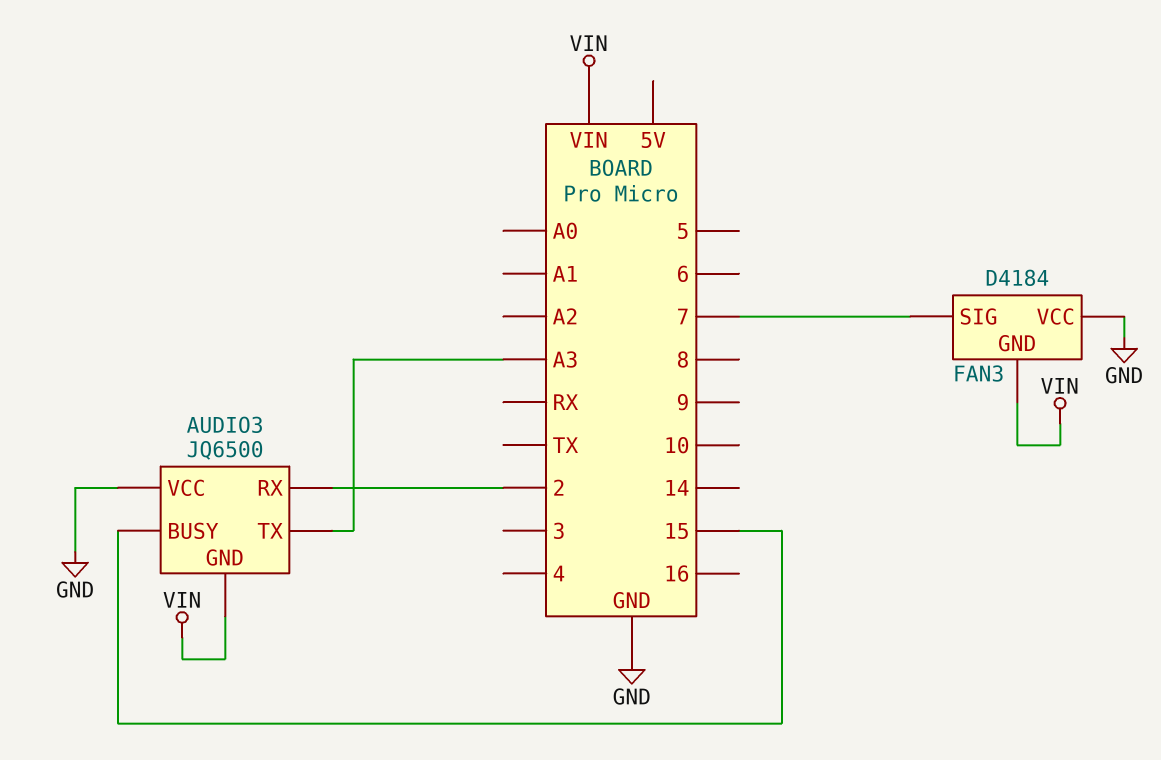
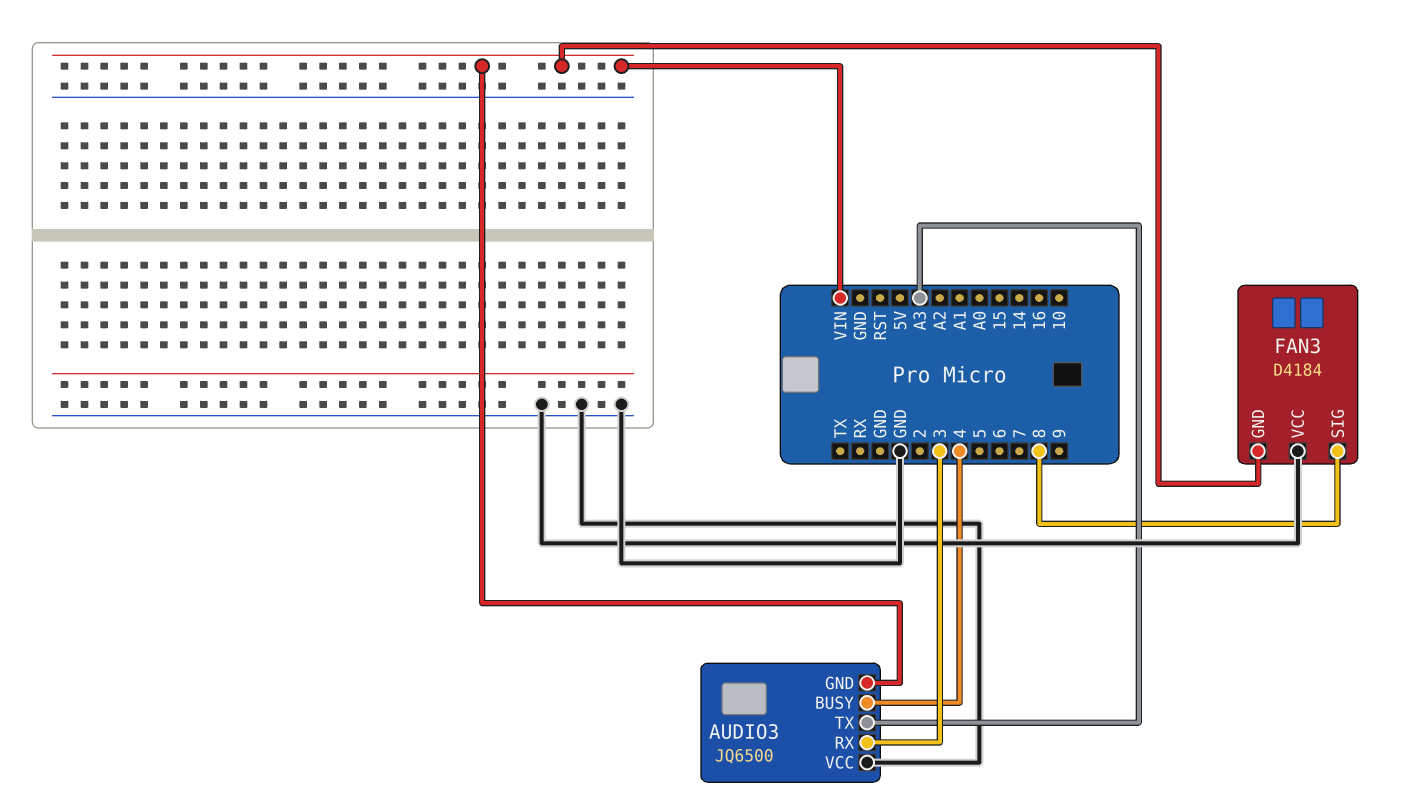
AUDIO3 pin BUSY: 15 -> 4
AUDIO3 pin RX: 2 -> 3
FAN3 pin SIG: 7 -> 8

